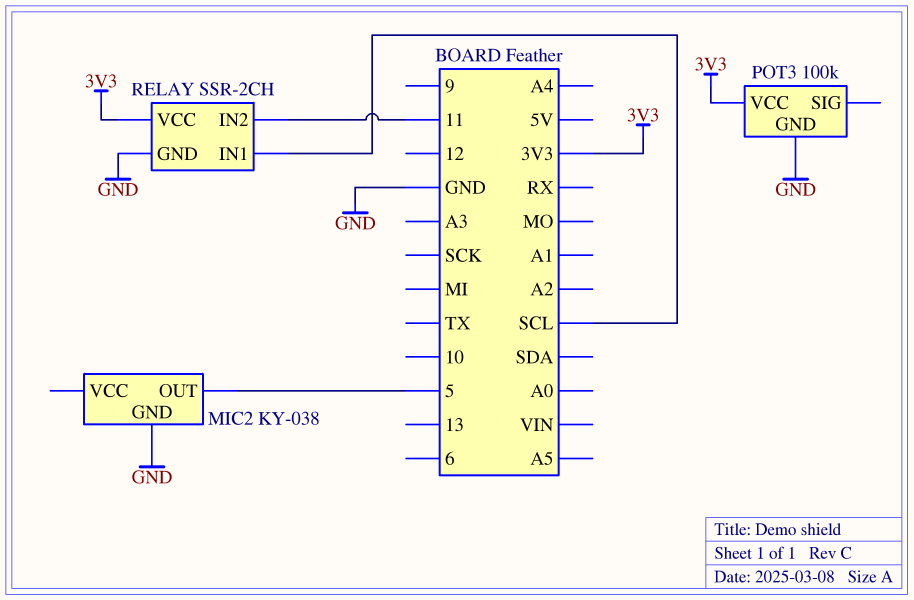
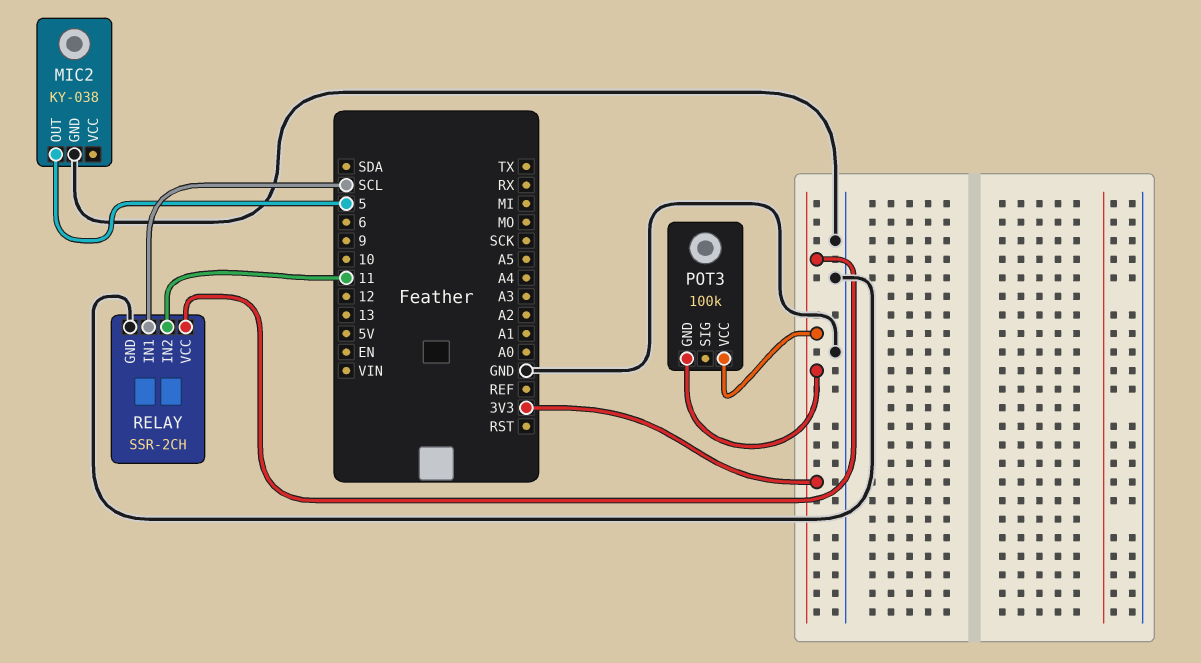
POT3 pin GND: GND -> 3V3

